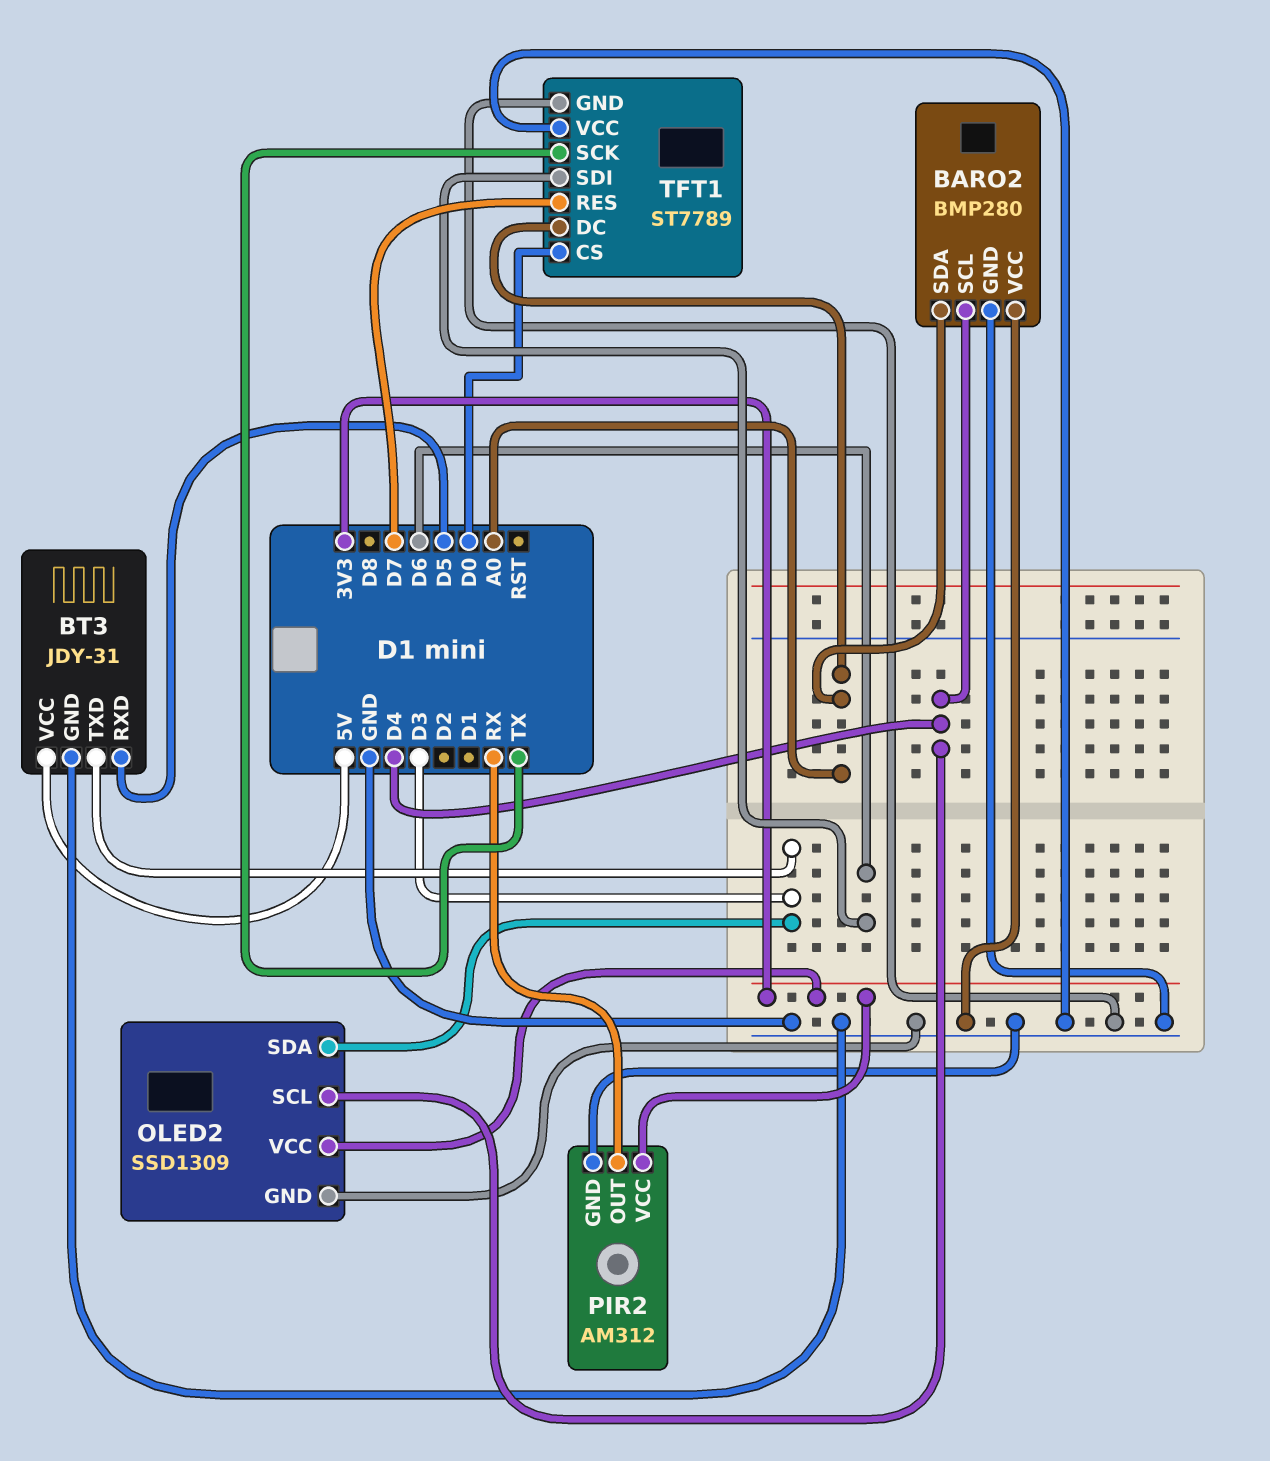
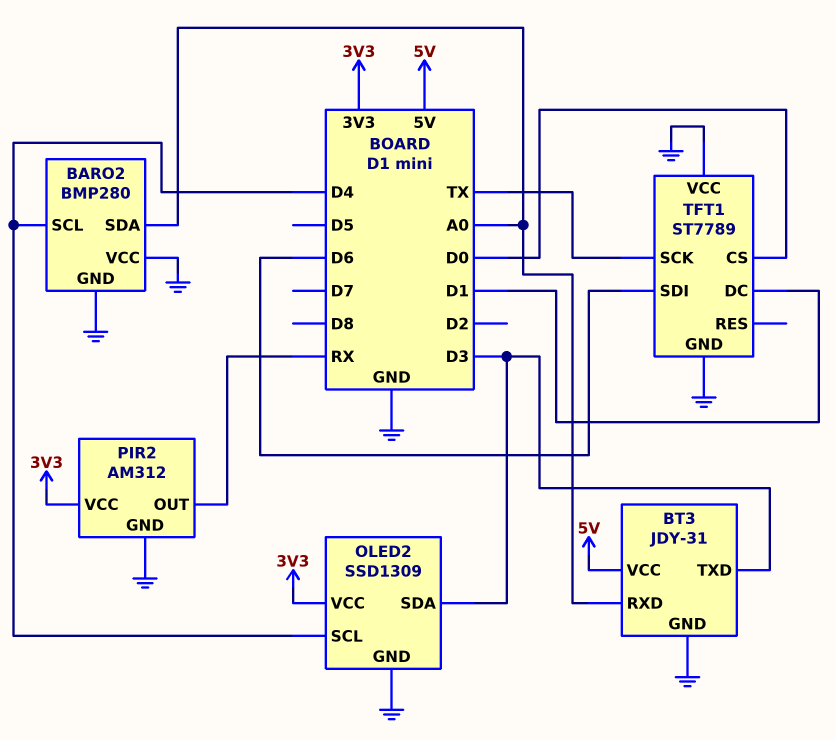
BT3 pin RXD: D5 -> A0
TFT1 pin DC: A0 -> D1
TFT1 pin RES: D7 -> none

